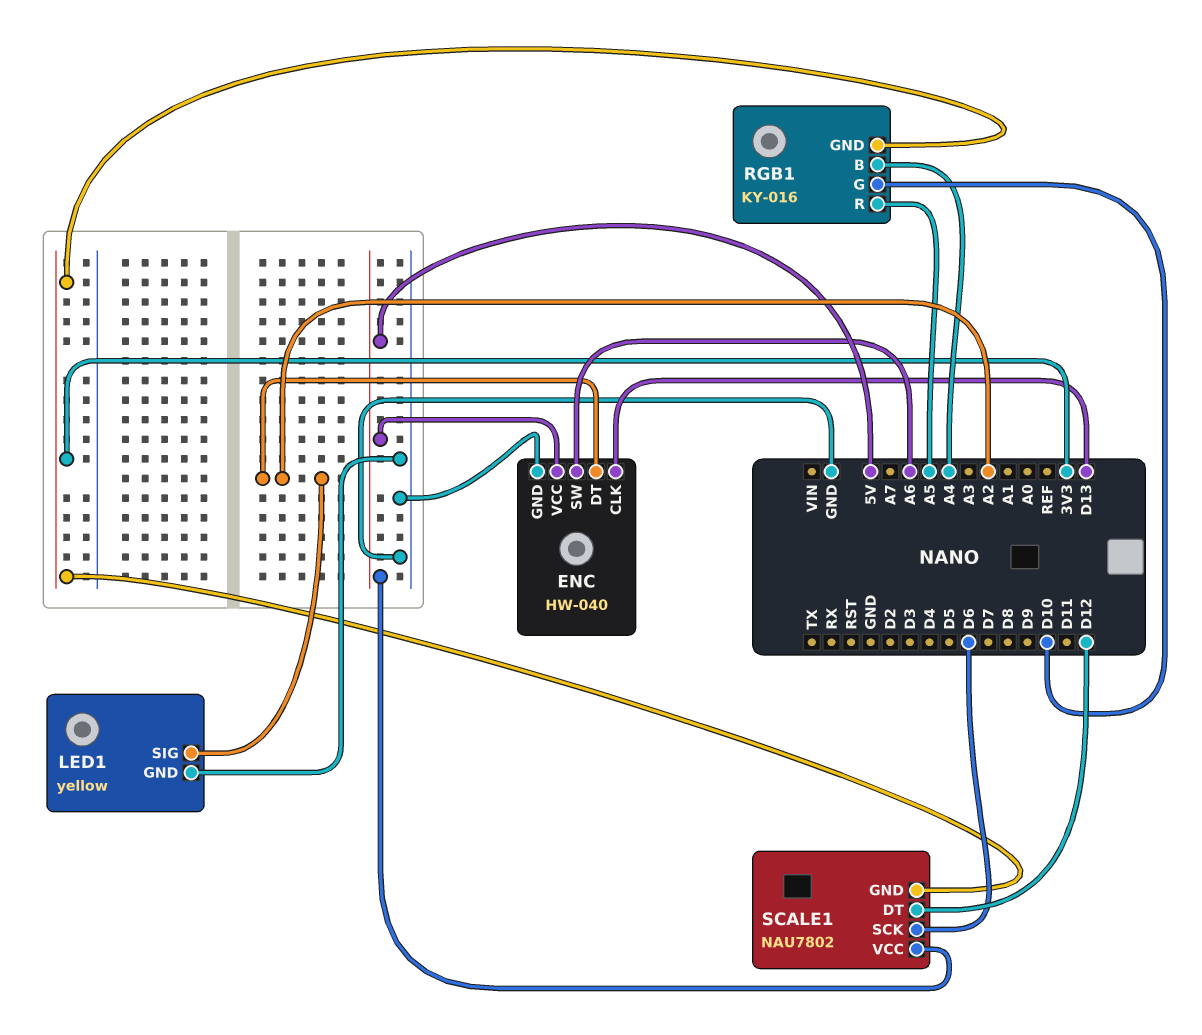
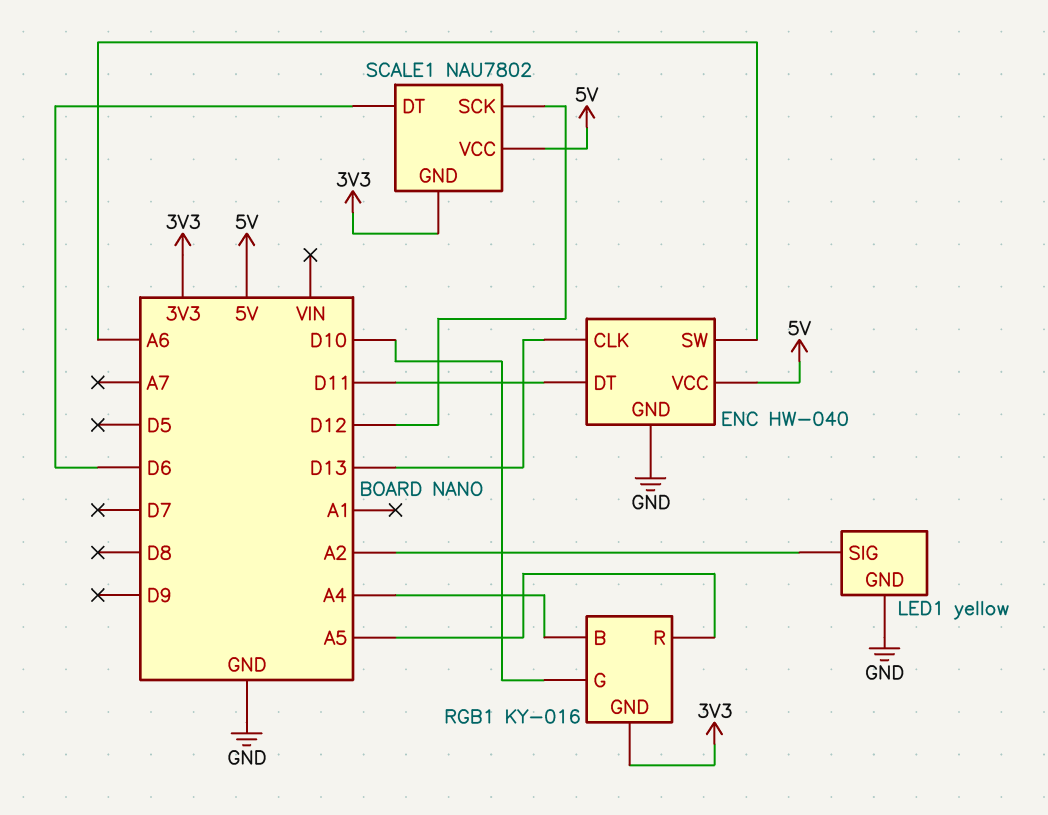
ENC pin DT: A2 -> D11
SCALE1 pin DT: D12 -> D6
SCALE1 pin SCK: D6 -> D12

